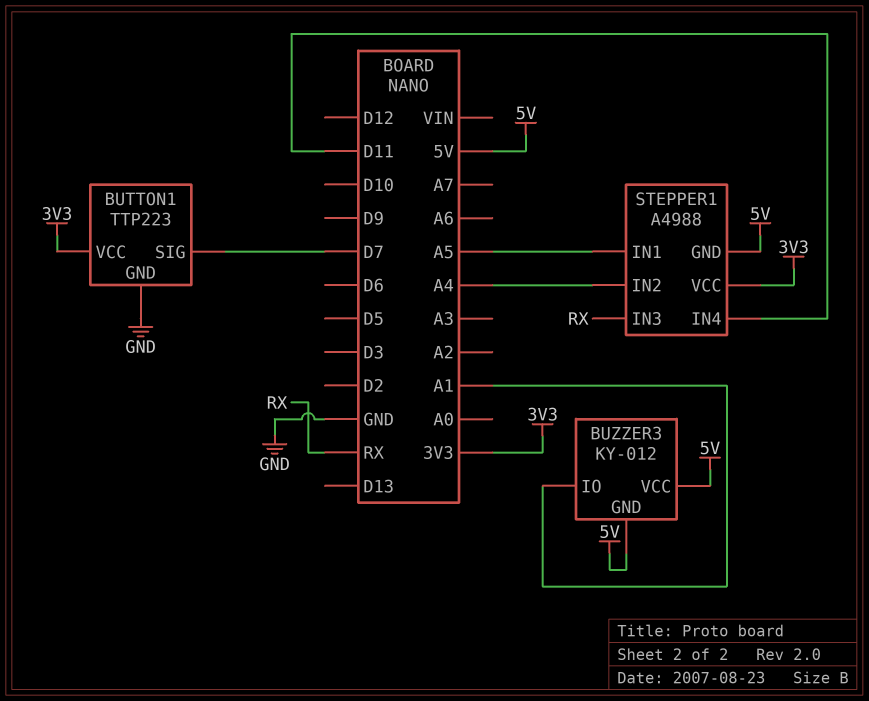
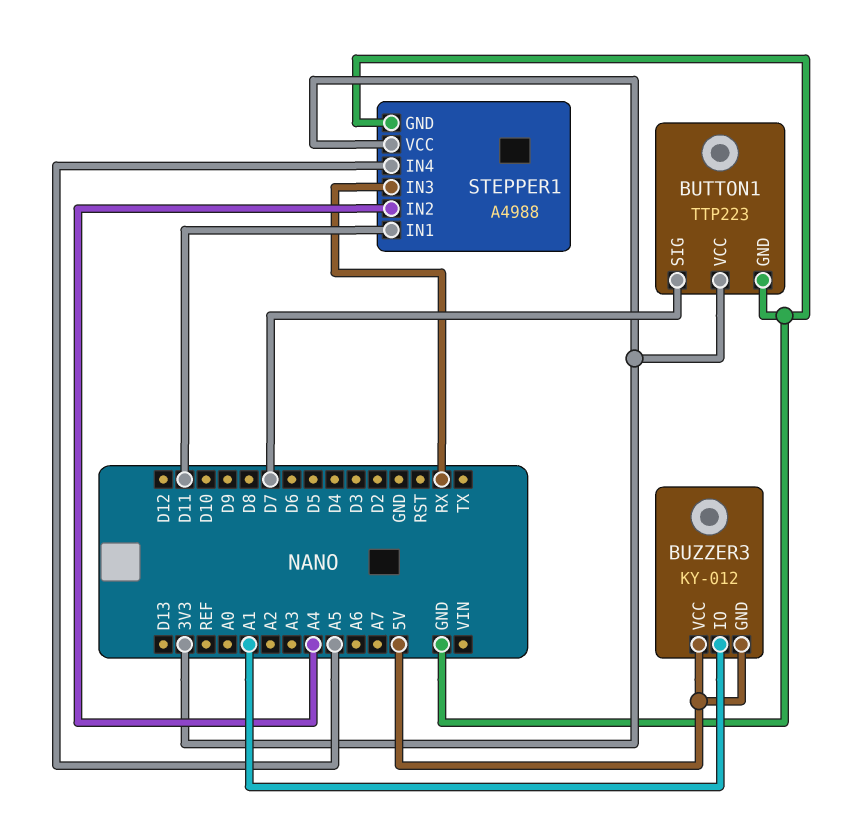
STEPPER1 pin GND: 5V -> GND
STEPPER1 pin IN1: A5 -> D11
STEPPER1 pin IN4: D11 -> A5

